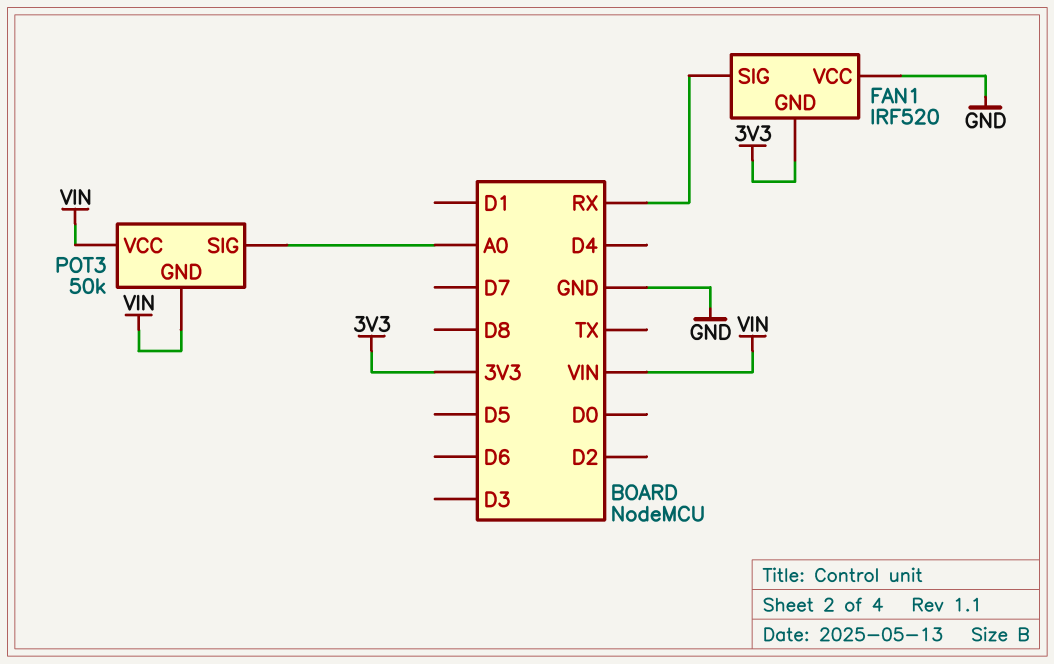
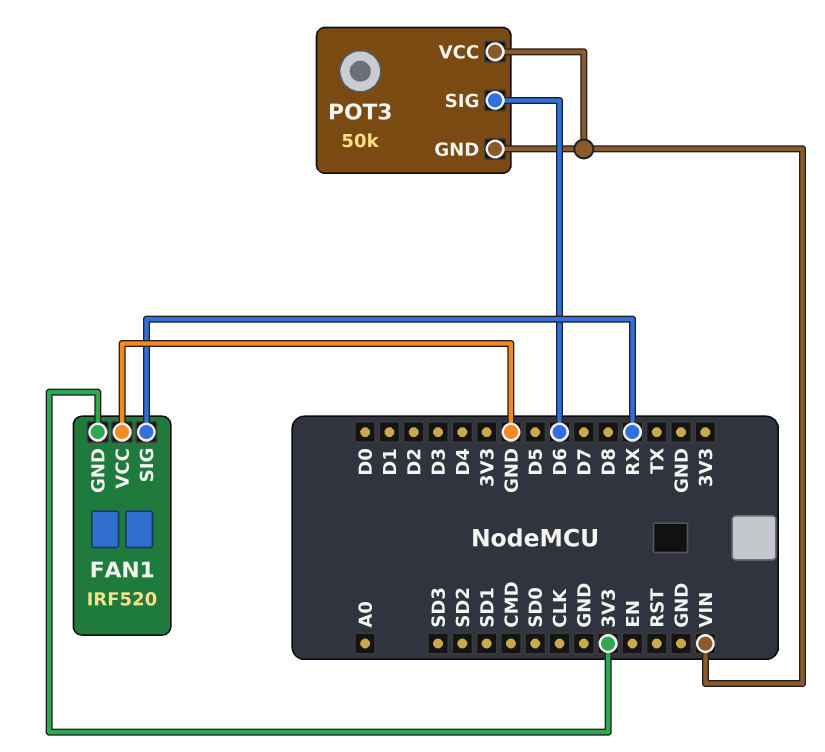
POT3 pin SIG: A0 -> D6

